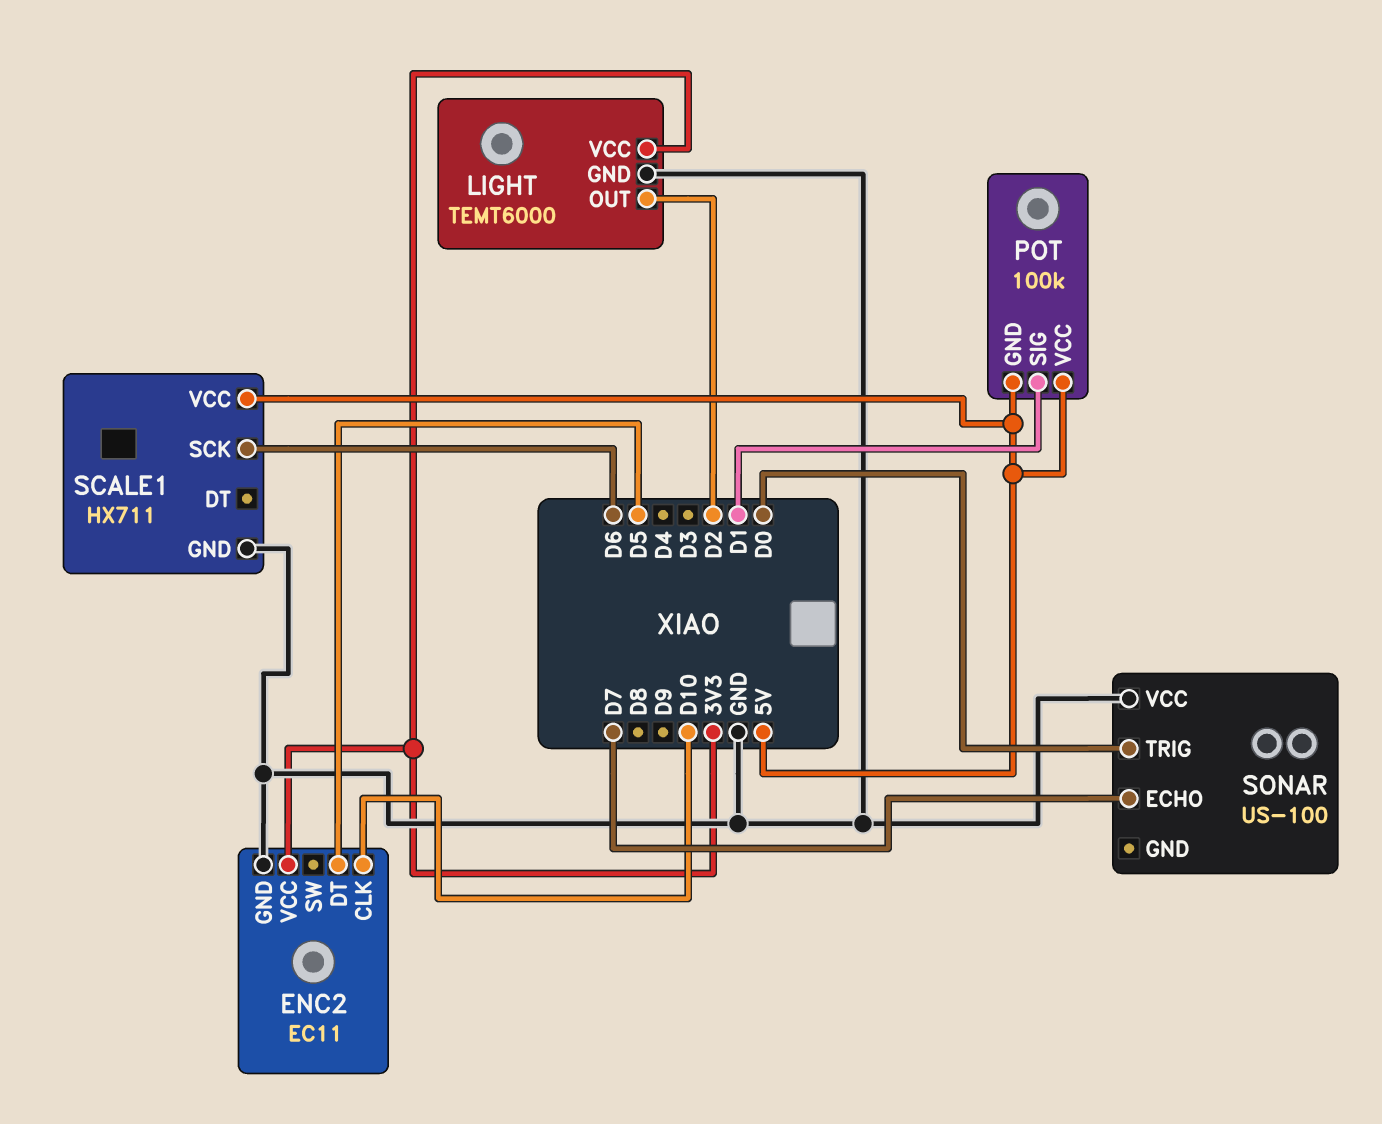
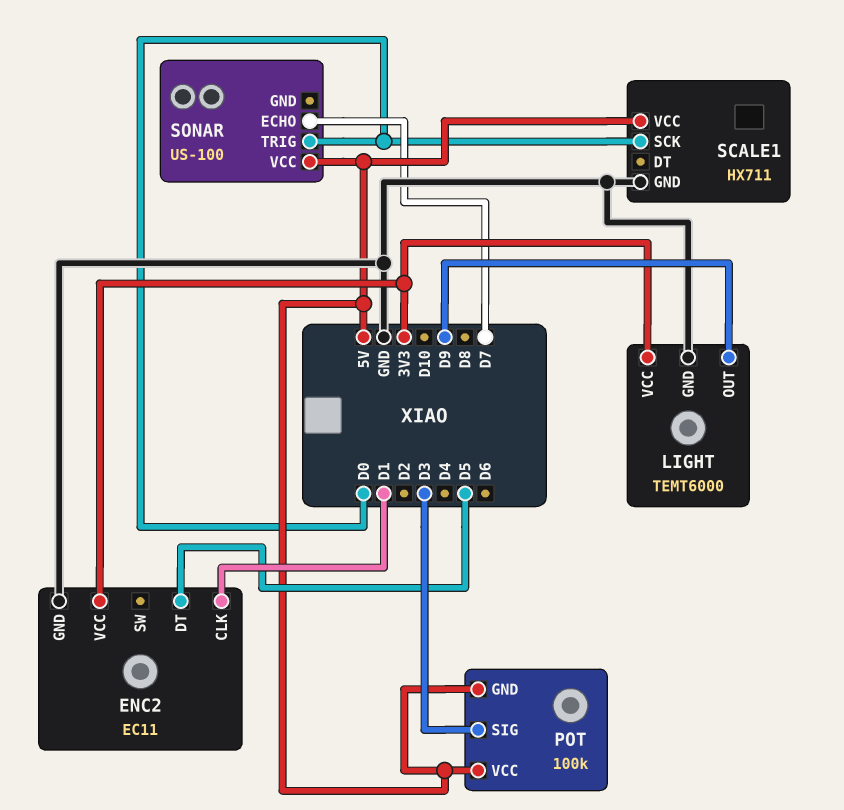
ENC2 pin CLK: D10 -> D1
LIGHT pin OUT: D2 -> D9
POT pin SIG: D1 -> D3
SCALE1 pin SCK: D6 -> D0
SONAR pin VCC: GND -> 5V

